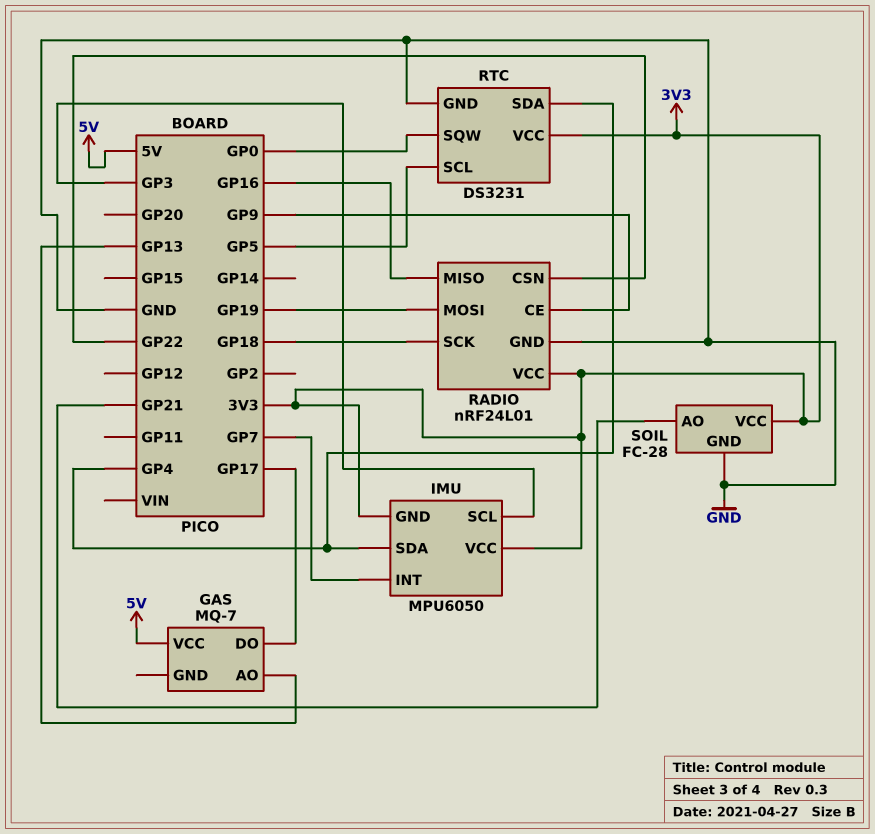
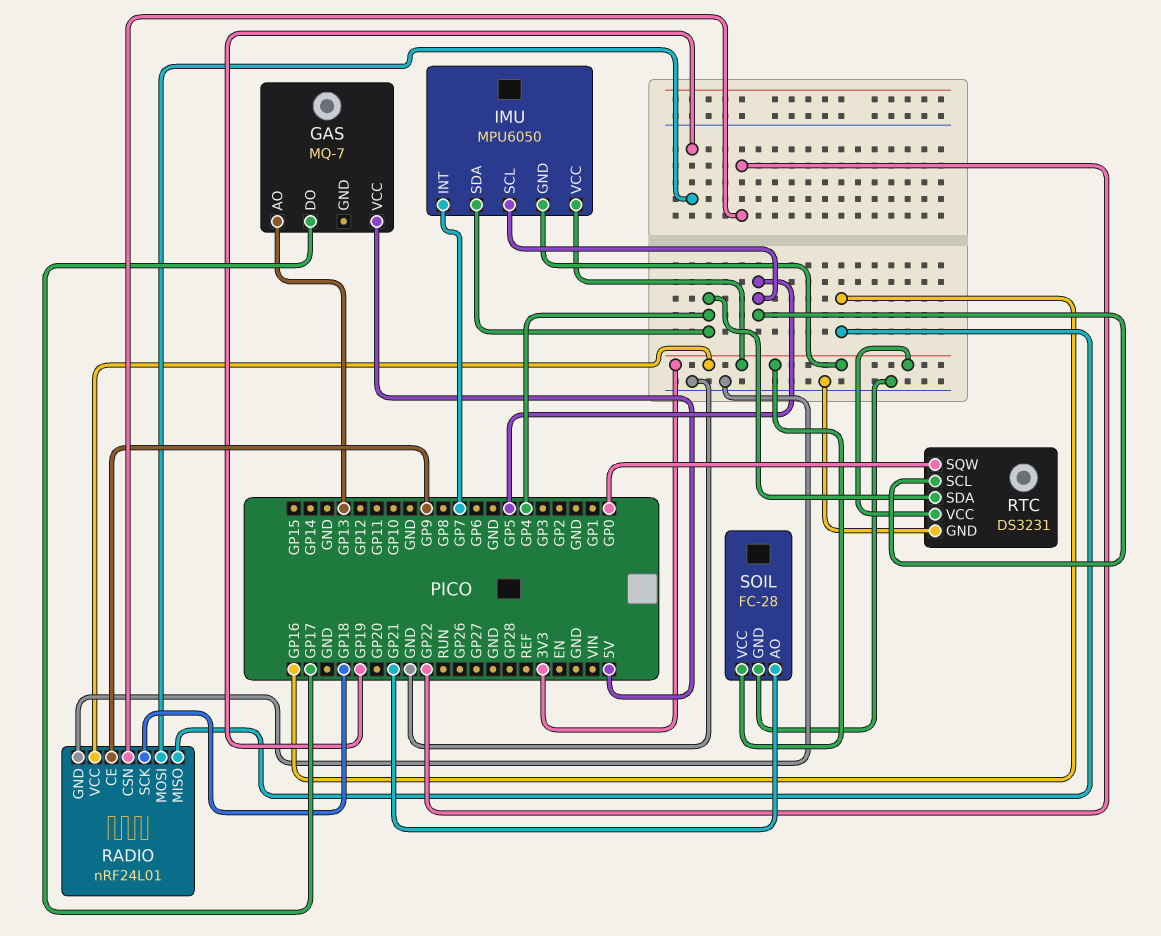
IMU pin SCL: GP3 -> GP5

